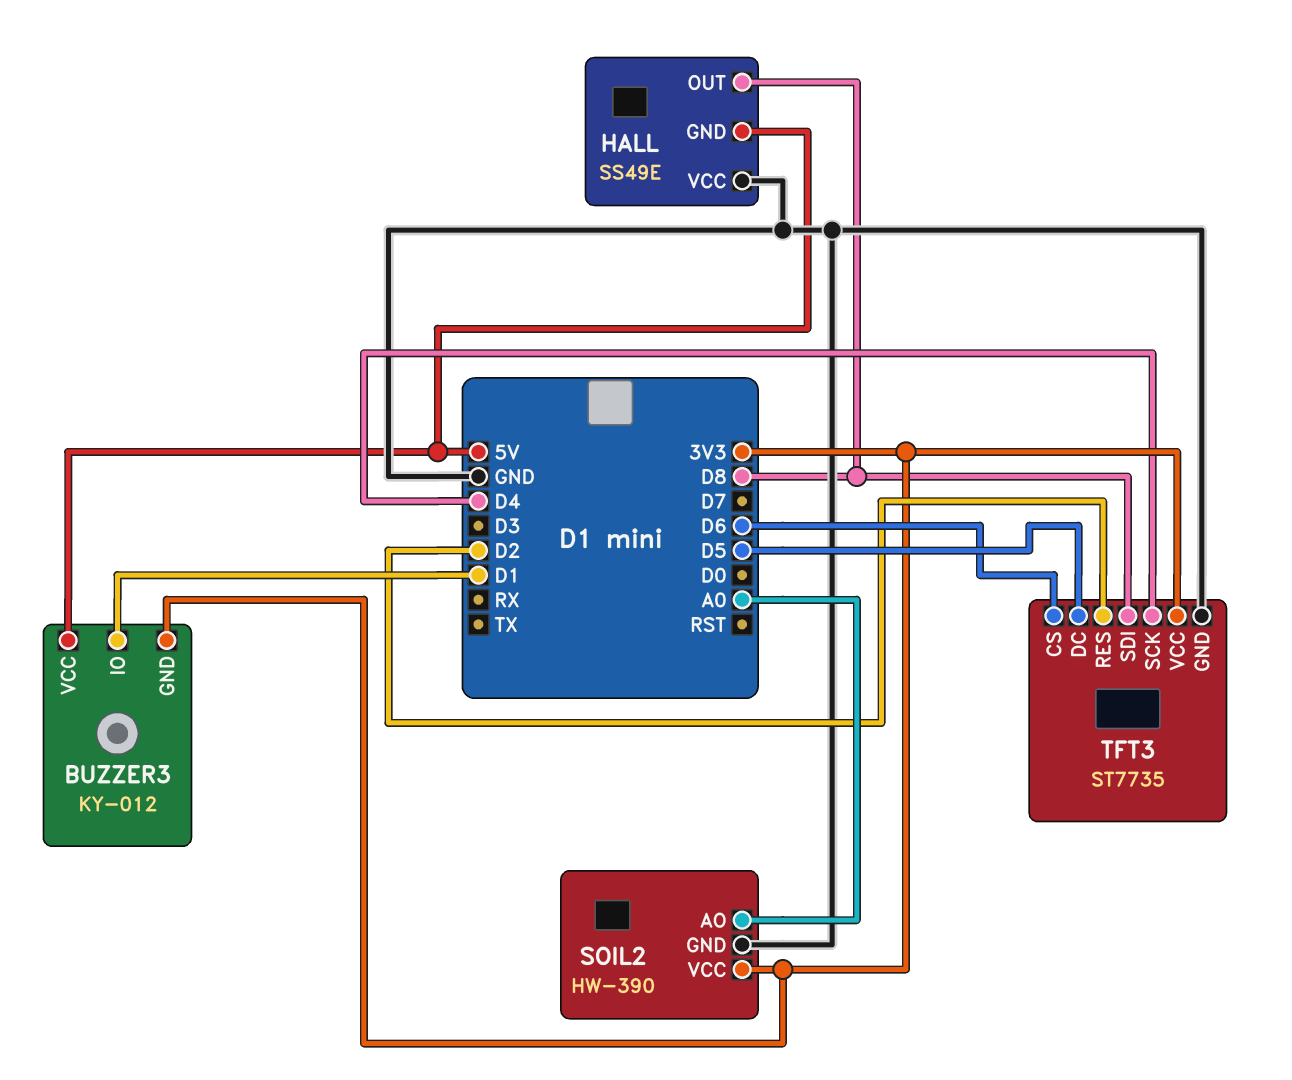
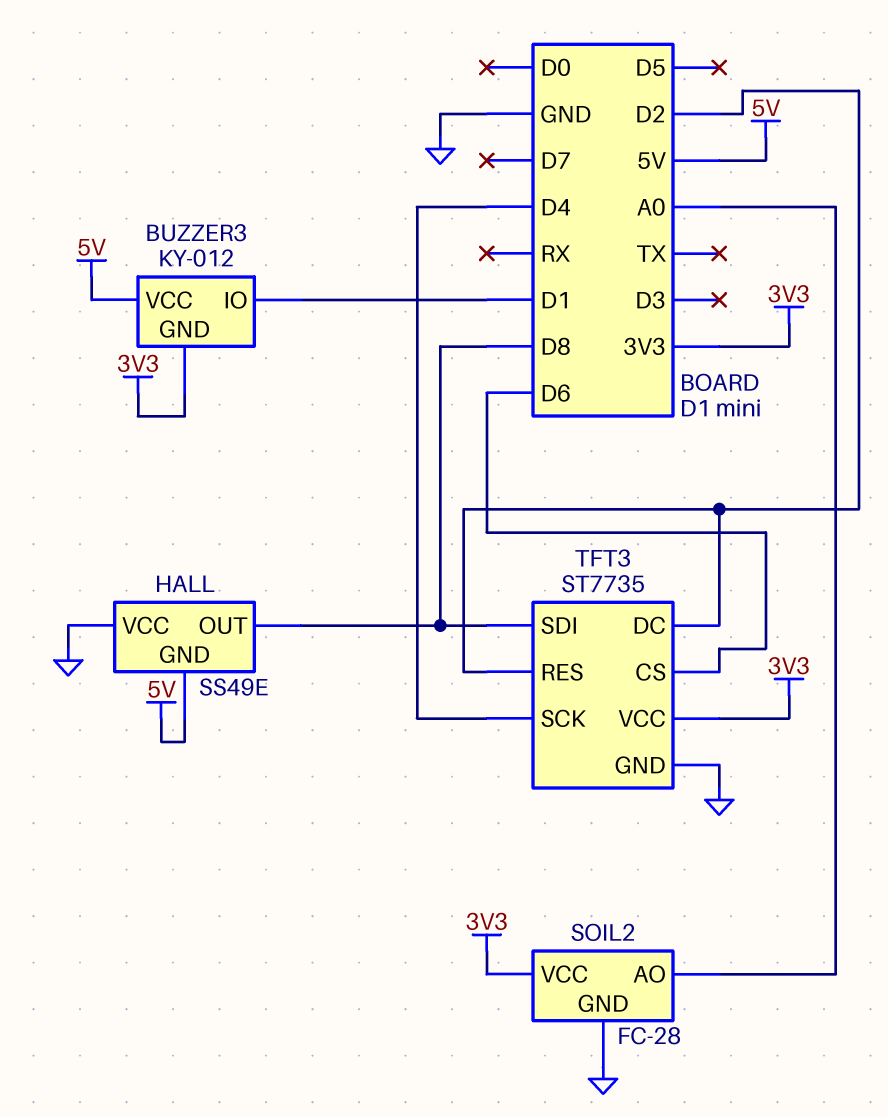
SOIL2: HW-390 -> FC-28
TFT3 pin DC: D5 -> D2

